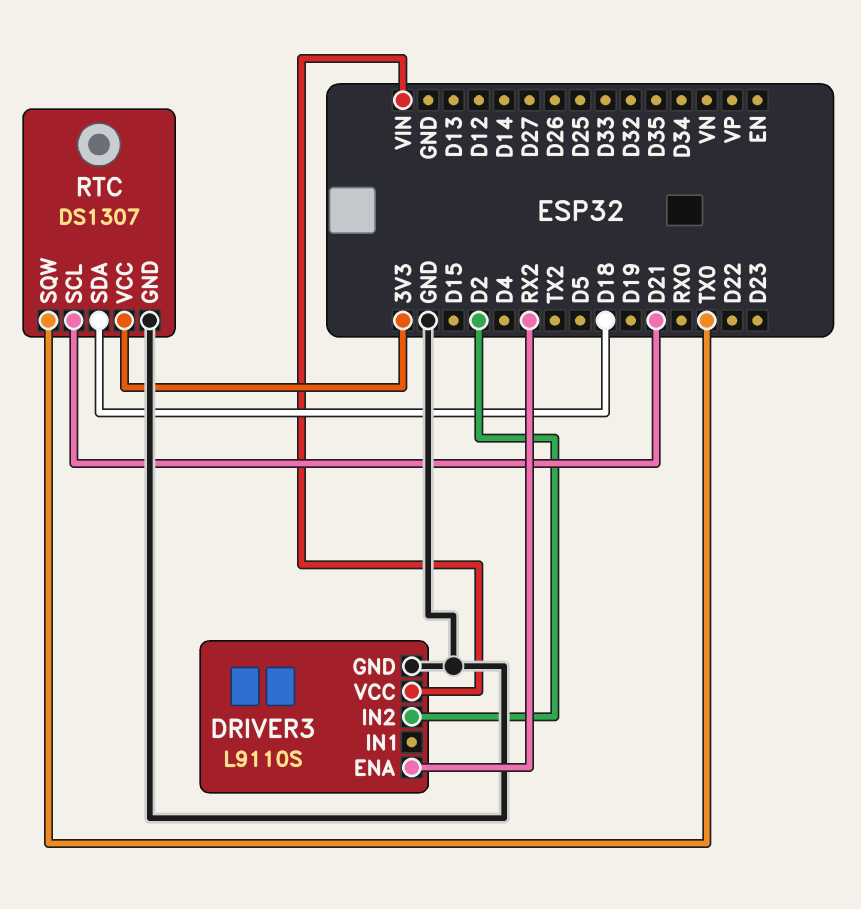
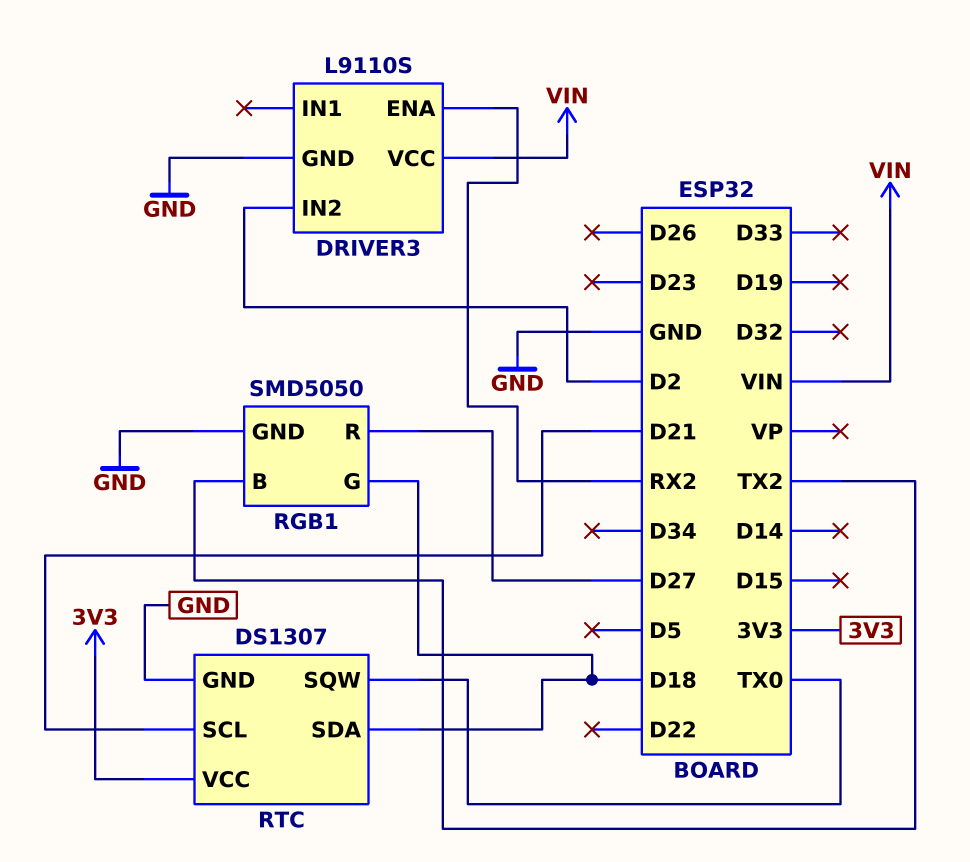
RGB1: none -> SMD5050
RGB1 pin B: none -> TX2
RGB1 pin G: none -> D18
RGB1 pin GND: none -> GND
RGB1 pin R: none -> D27

